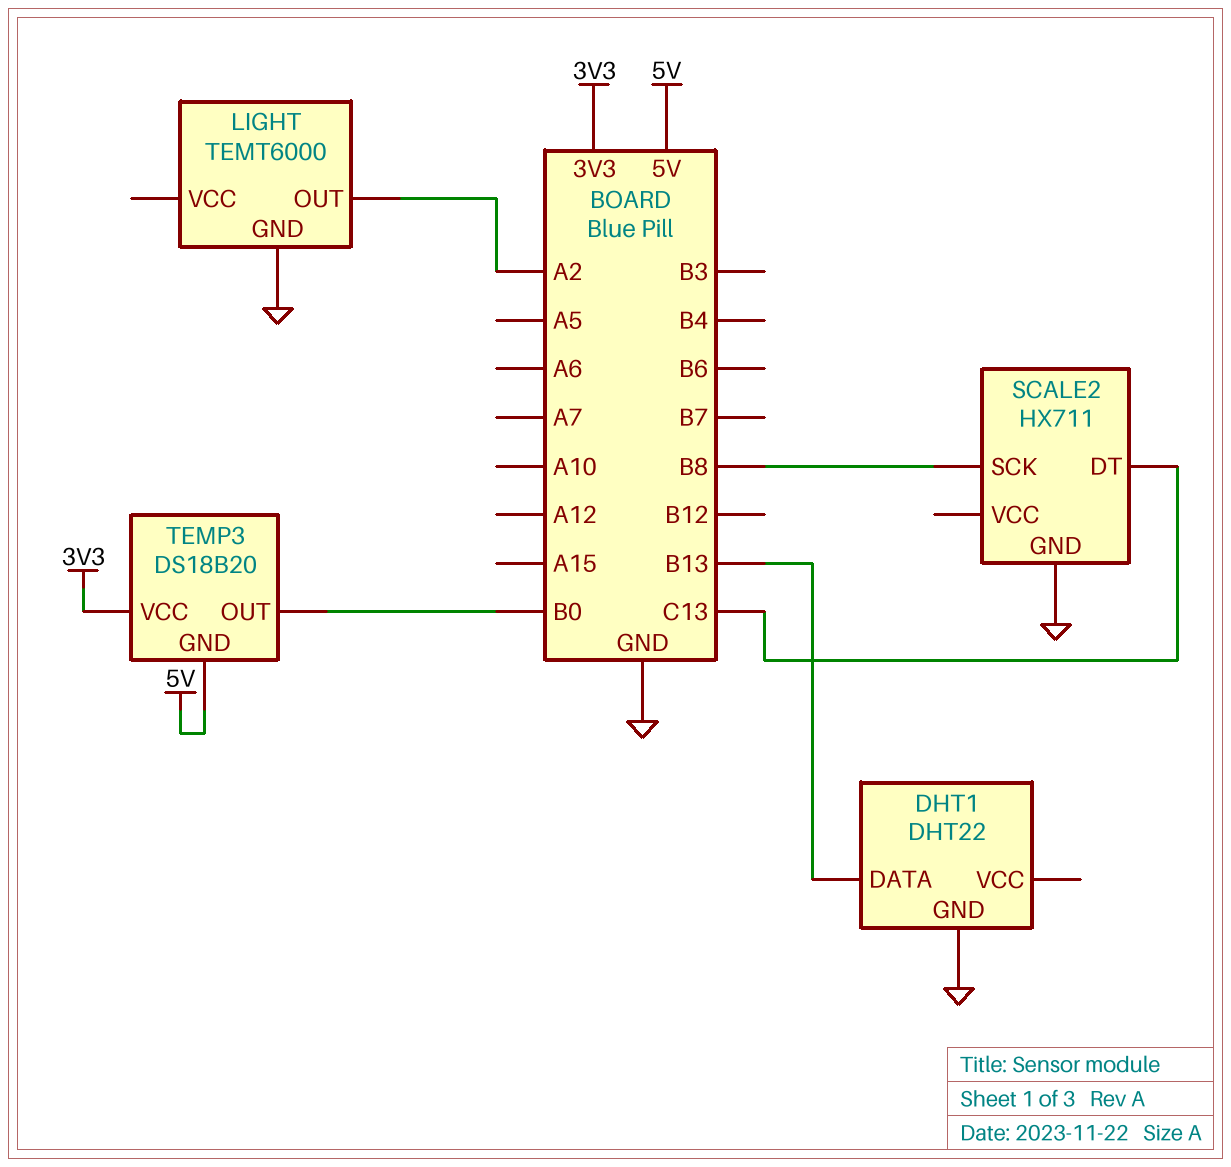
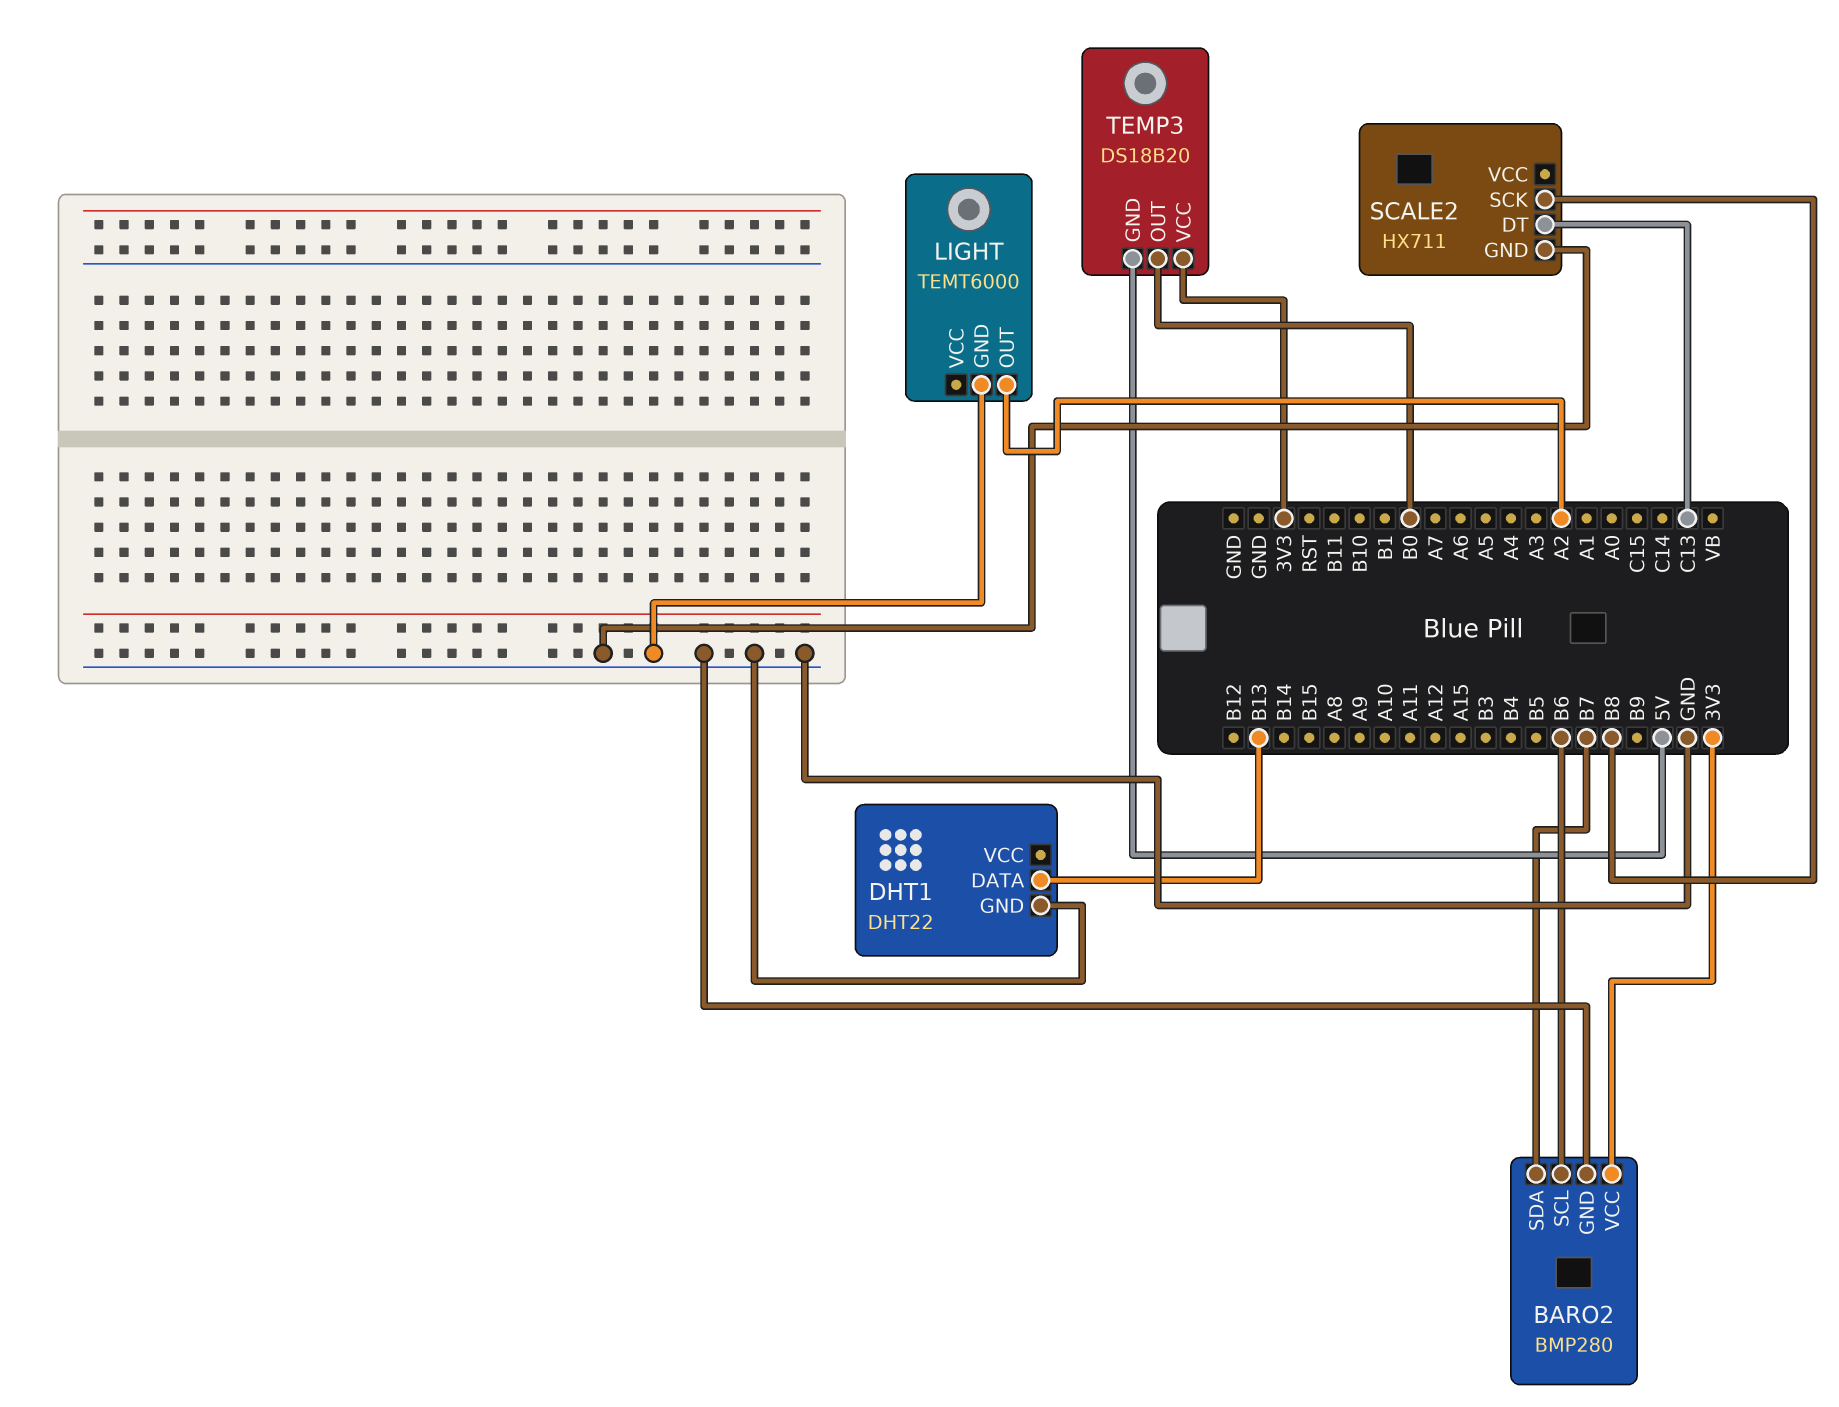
BARO2: none -> BMP280
BARO2 pin GND: none -> GND
BARO2 pin SCL: none -> B6
BARO2 pin SDA: none -> B7
BARO2 pin VCC: none -> 3V3

